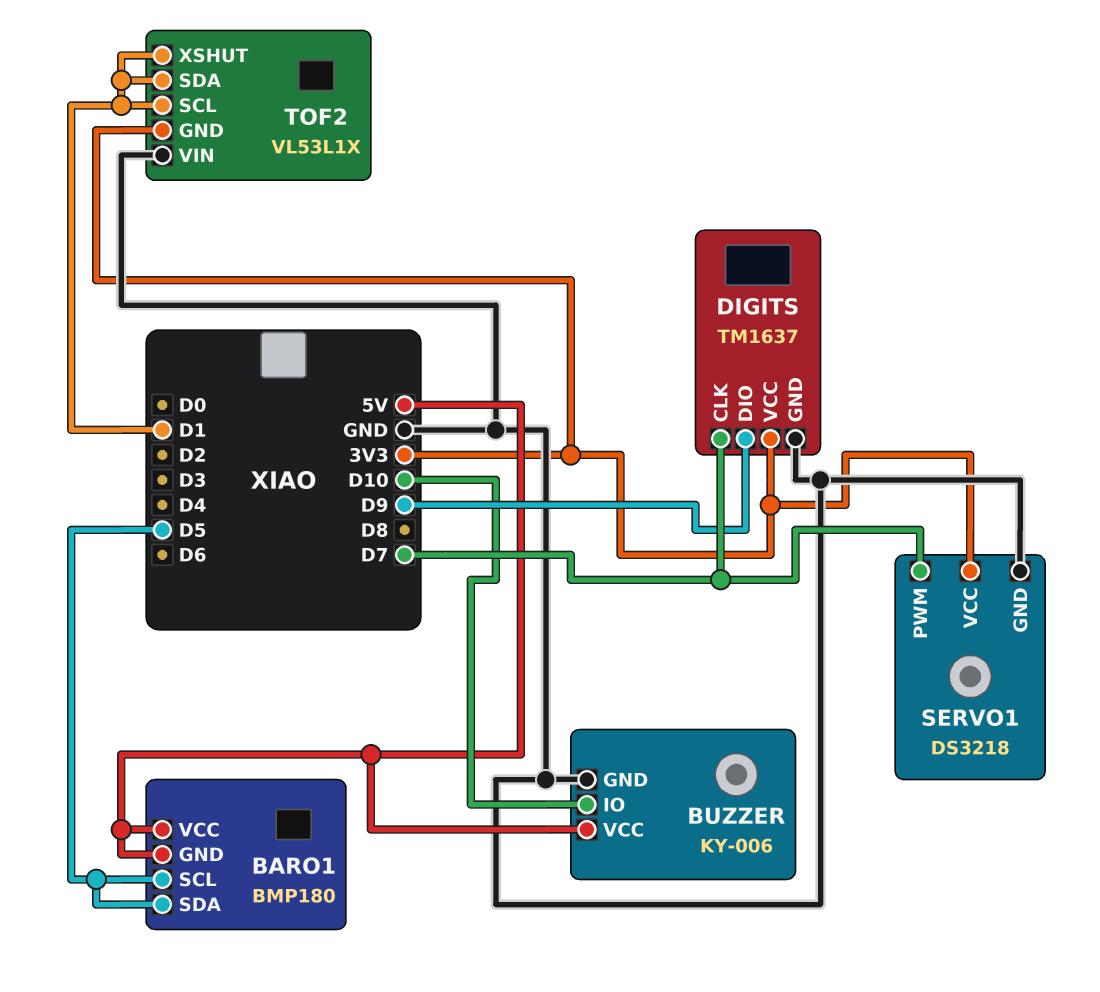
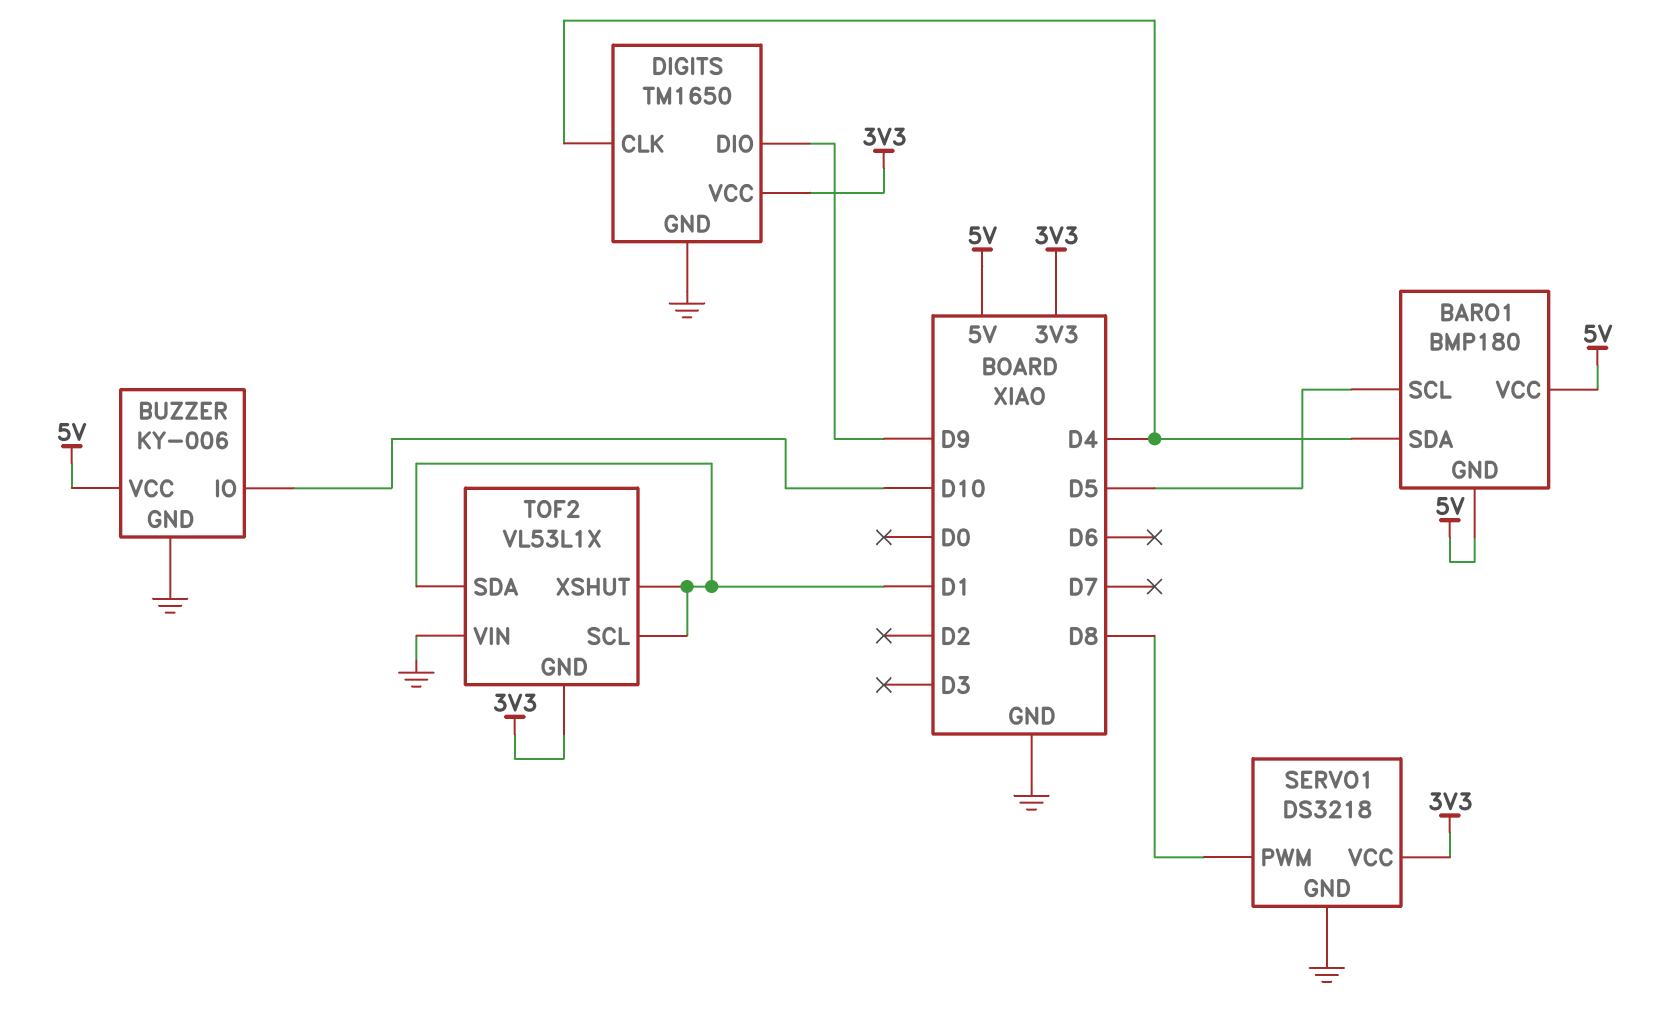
BARO1 pin SDA: D5 -> D4
DIGITS: TM1637 -> TM1650
DIGITS pin CLK: D7 -> D4
SERVO1 pin PWM: D7 -> D8

